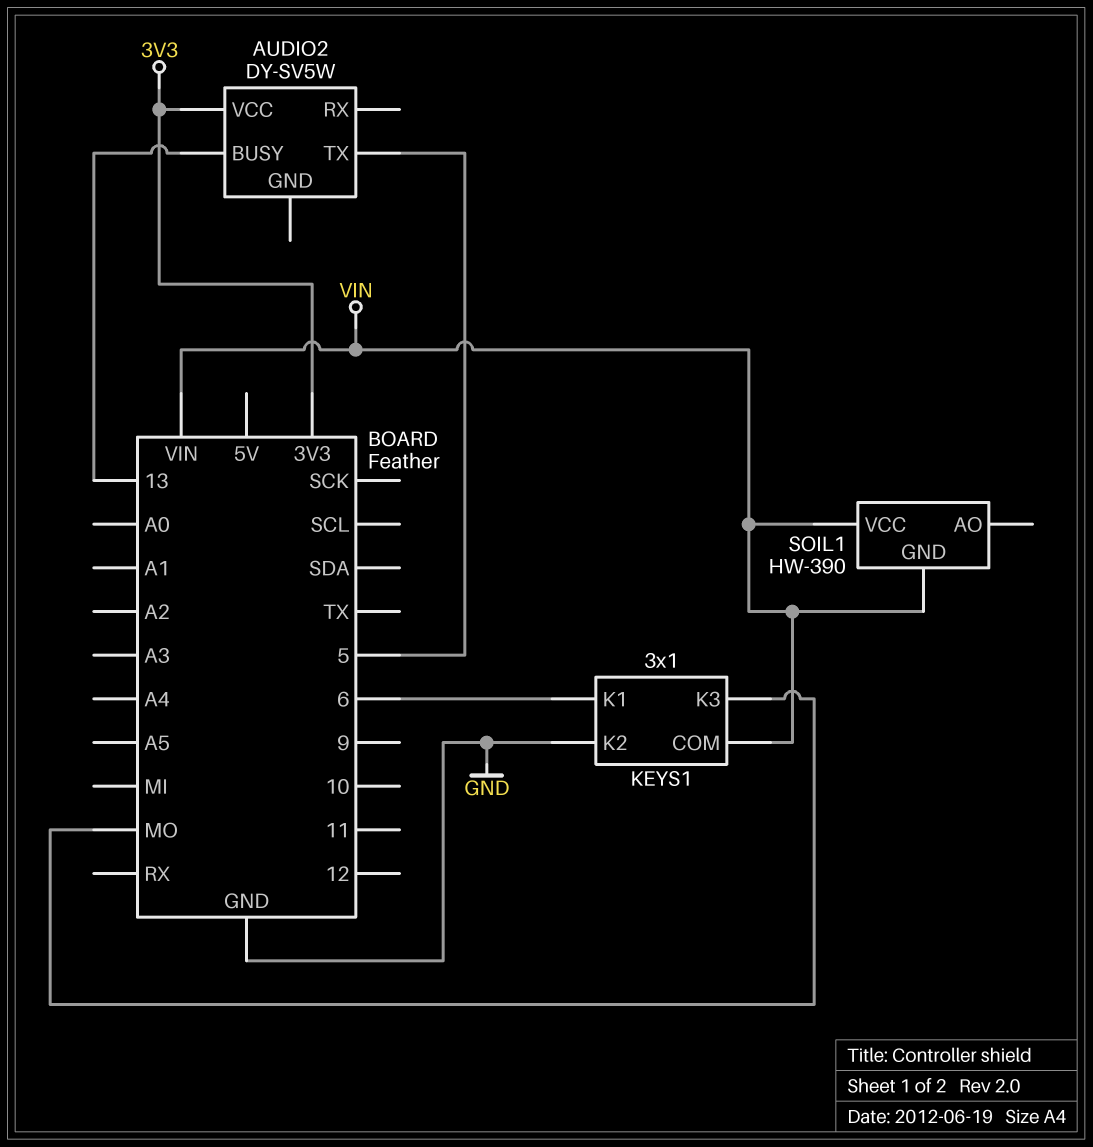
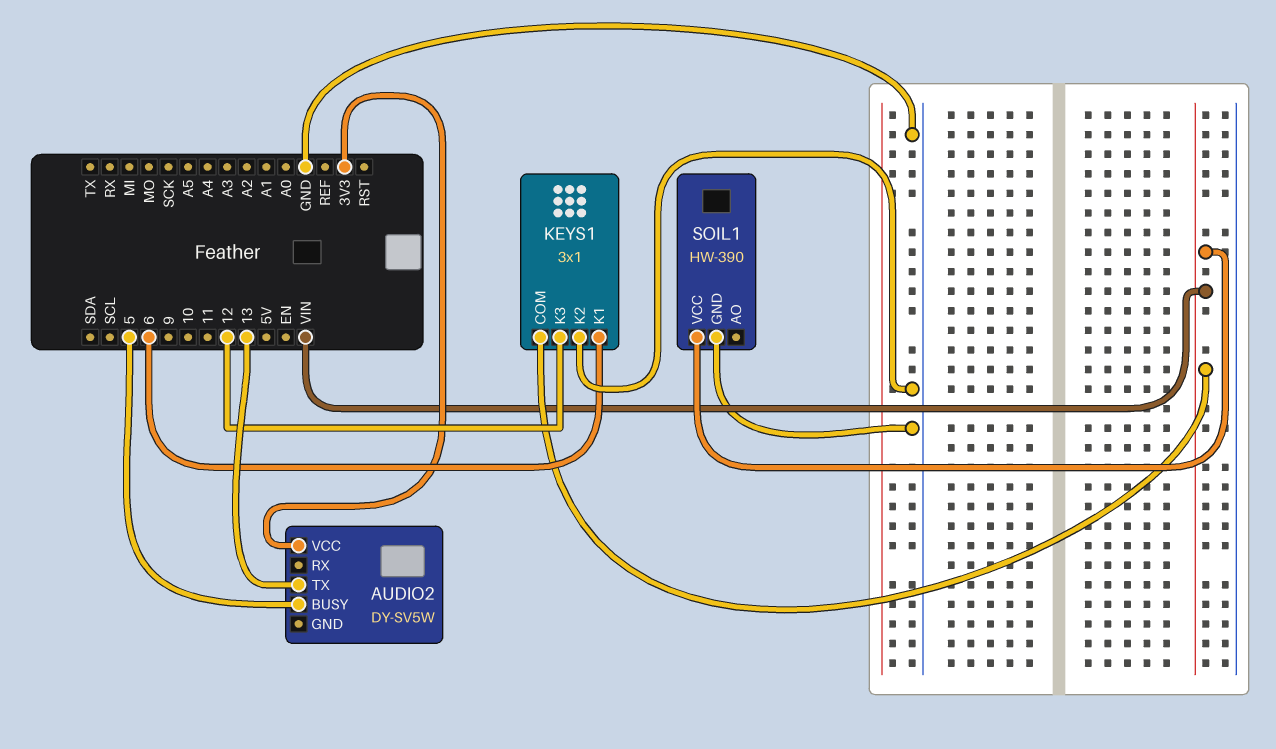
AUDIO2 pin BUSY: 13 -> 5
AUDIO2 pin TX: 5 -> 13
KEYS1 pin K3: MO -> 12
SOIL1 pin GND: VIN -> GND

